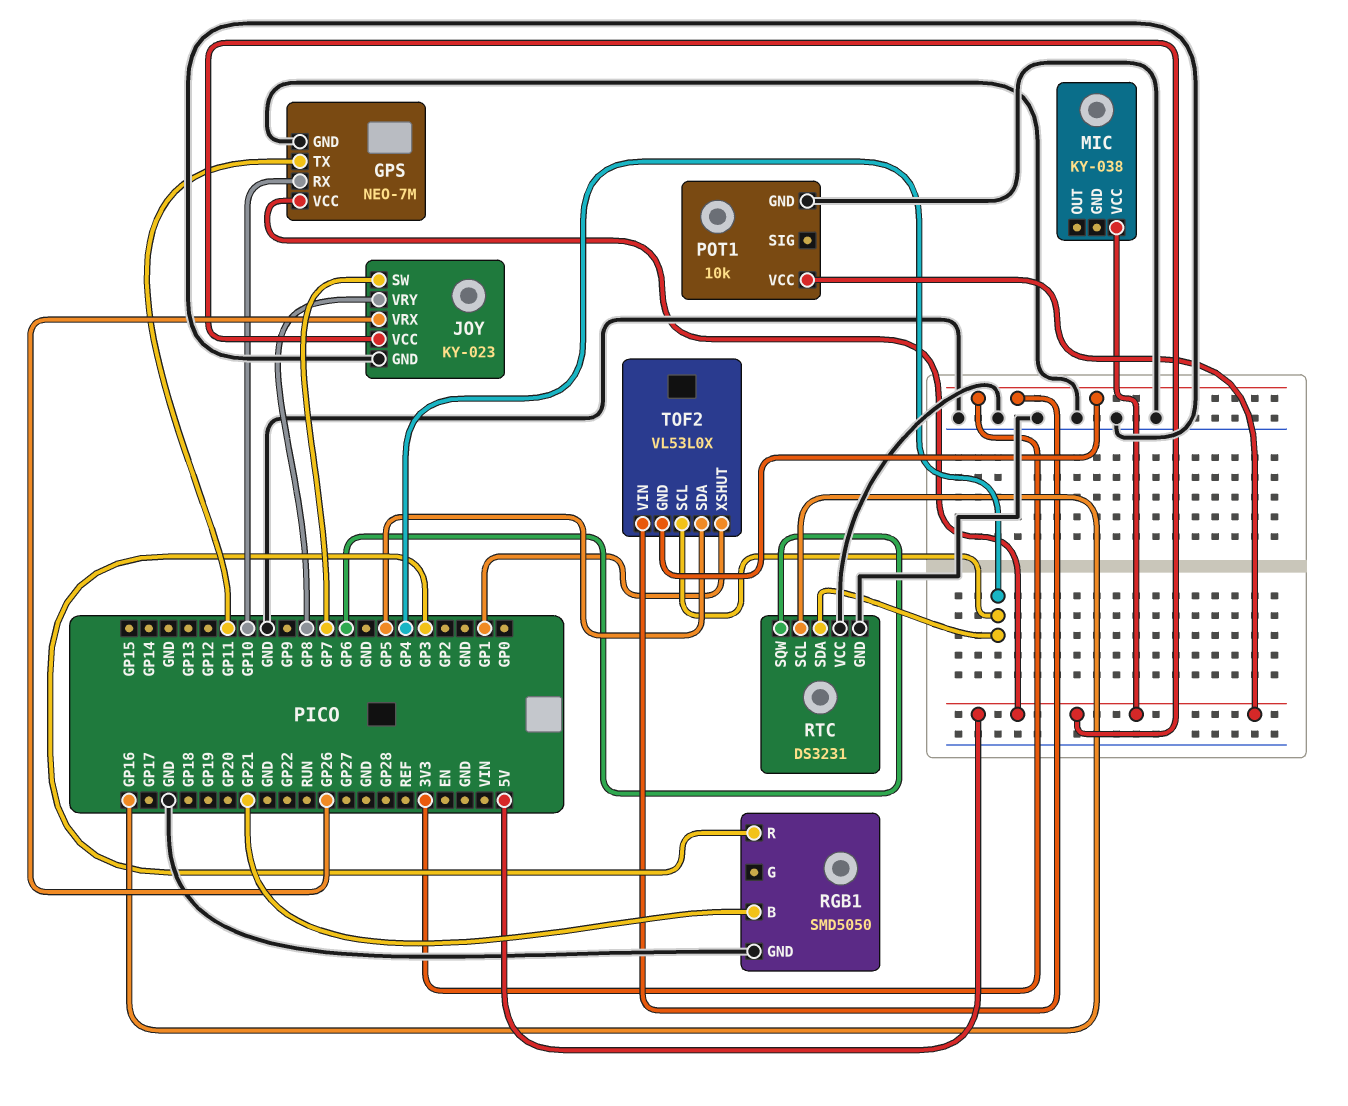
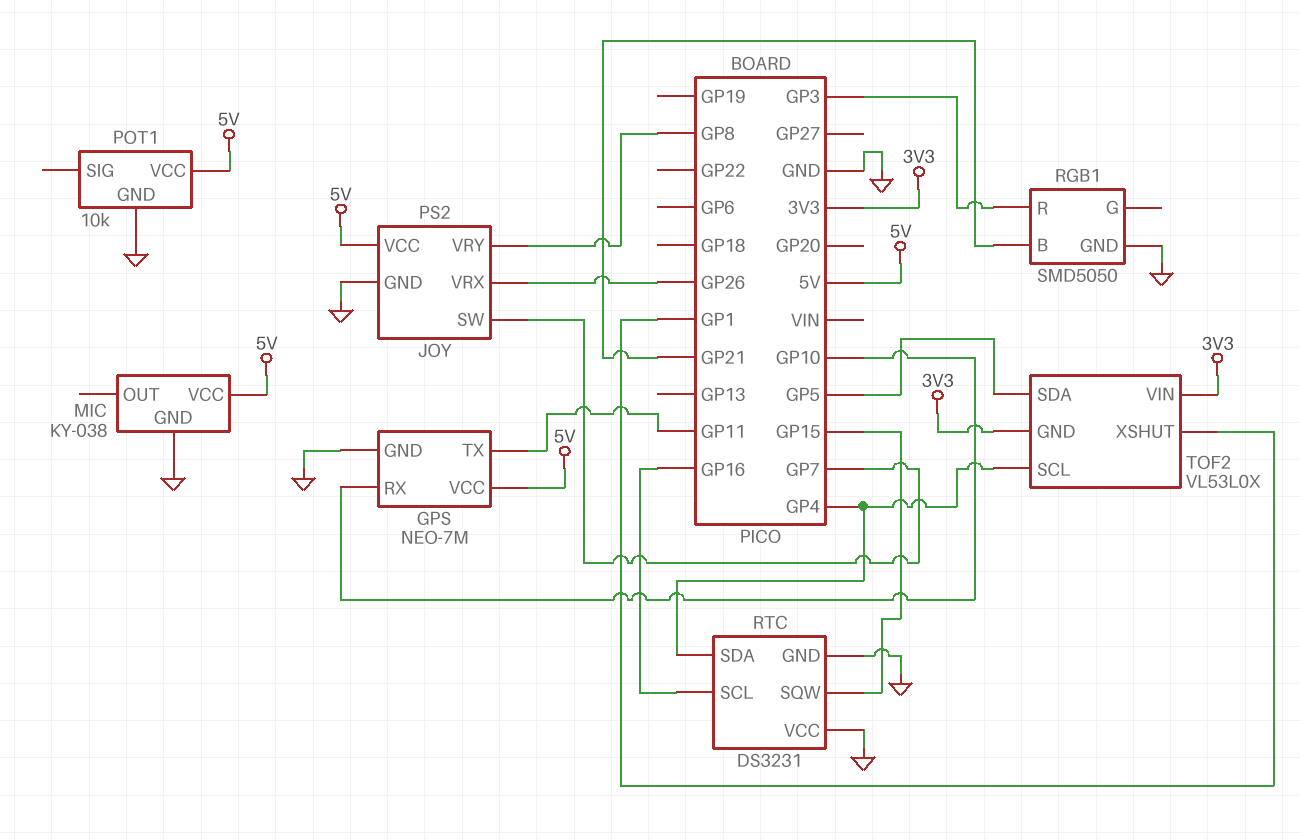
JOY: KY-023 -> PS2
MIC pin GND: none -> GND
RTC pin SQW: GP6 -> GP15

